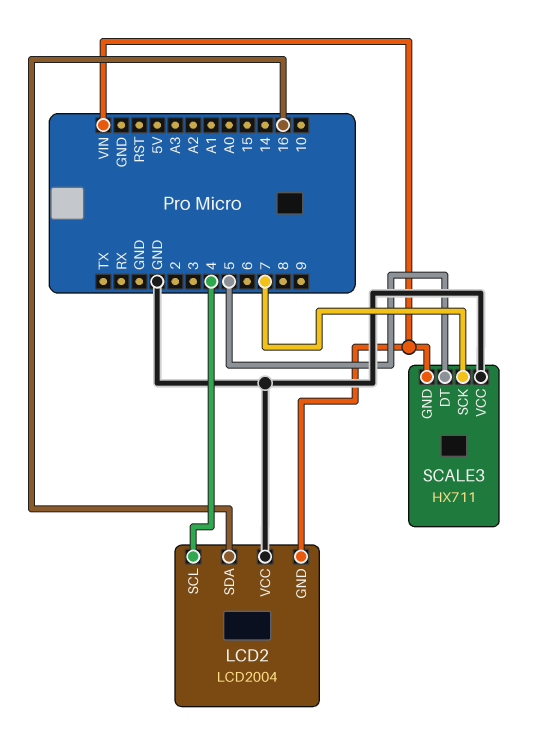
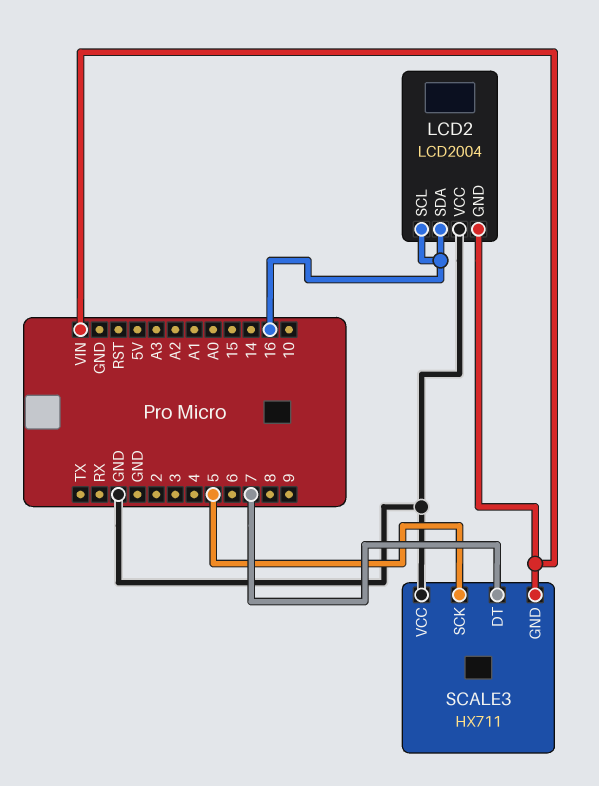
LCD2 pin SCL: 4 -> 16
SCALE3 pin DT: 5 -> 7
SCALE3 pin SCK: 7 -> 5

